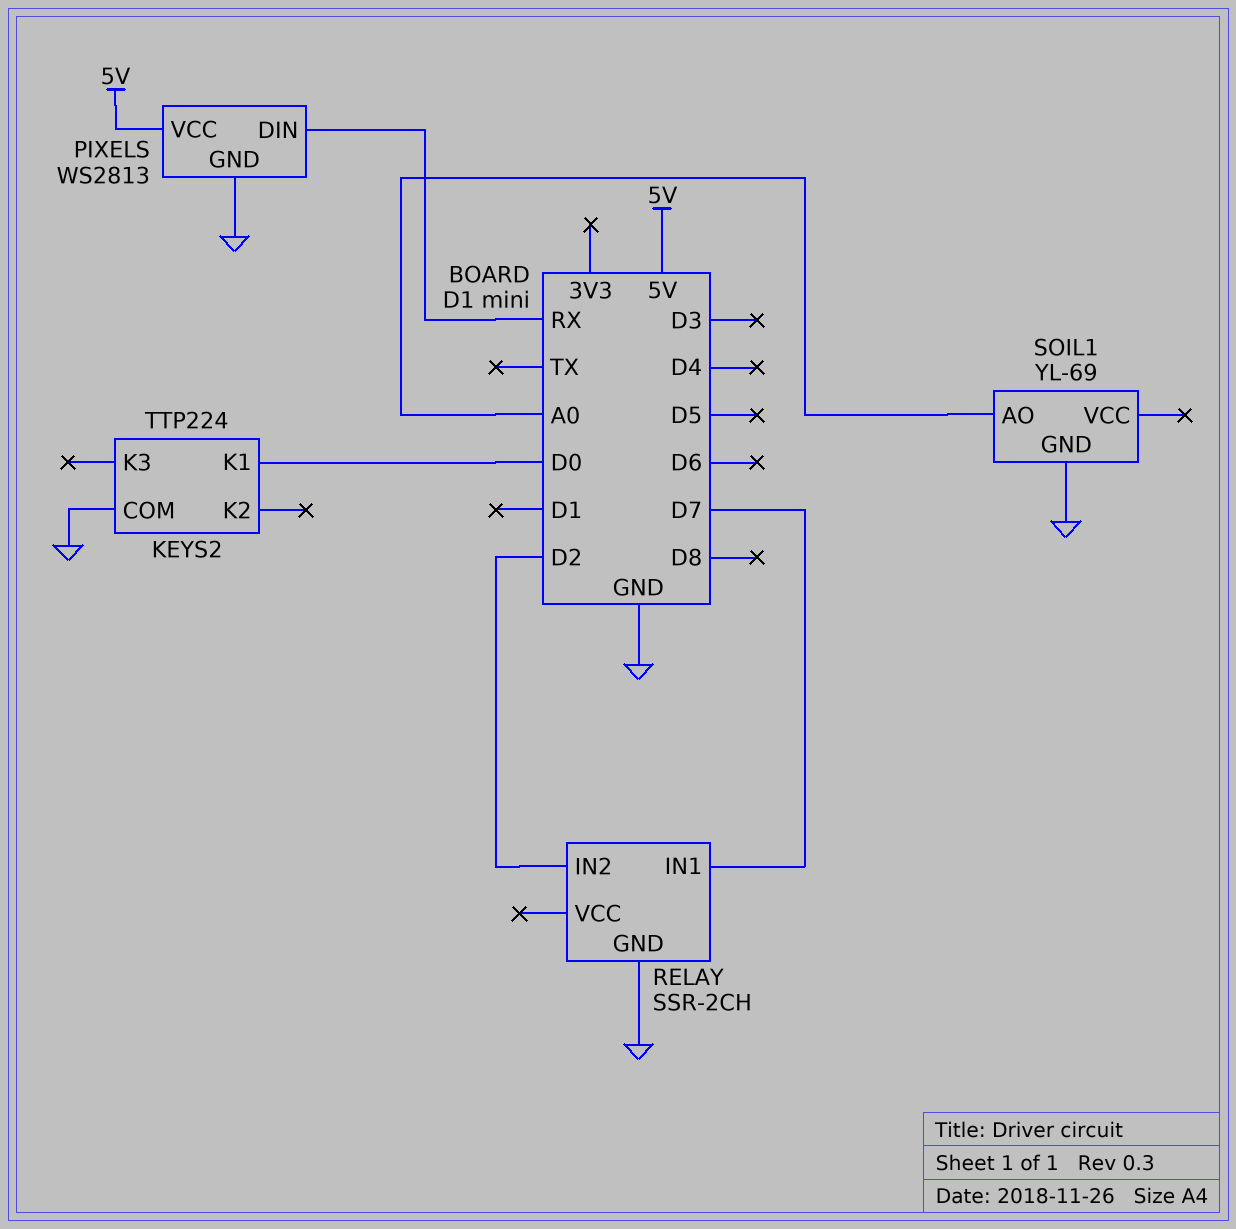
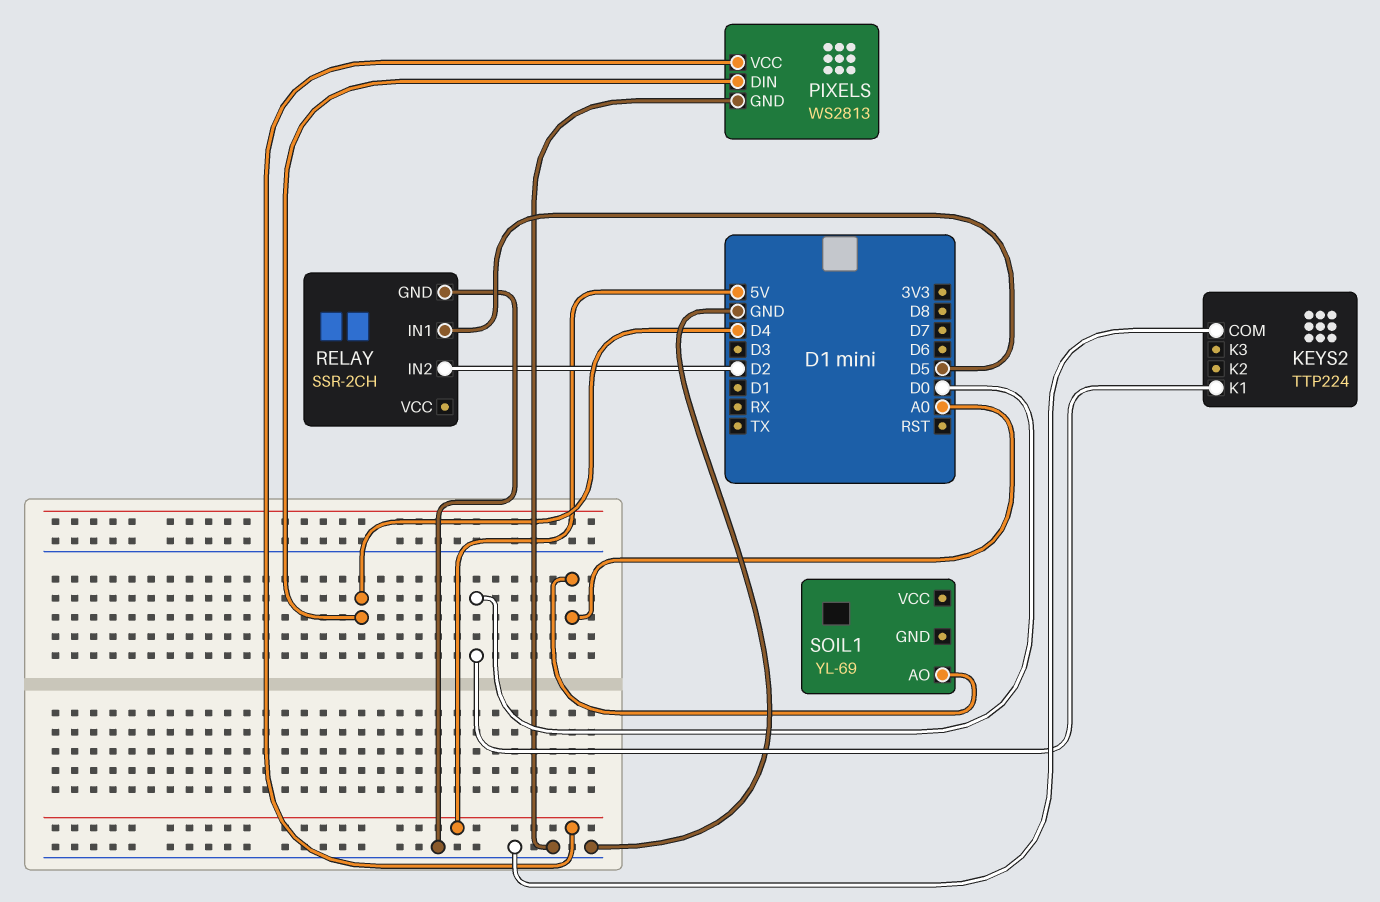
PIXELS pin DIN: RX -> D4
RELAY pin IN1: D7 -> D5
SOIL1 pin GND: GND -> none

